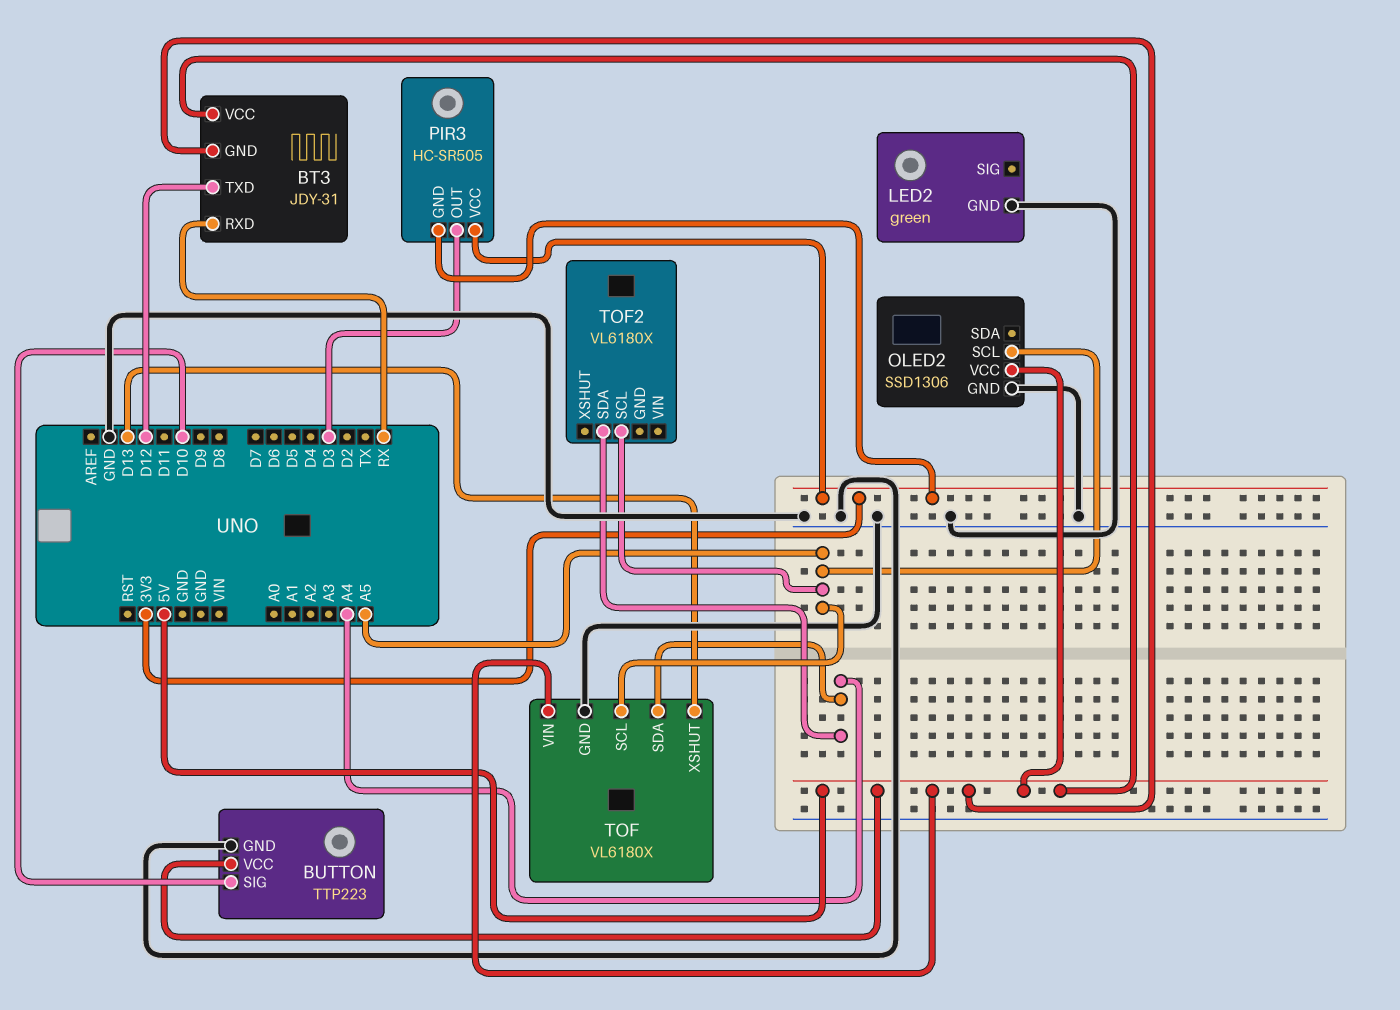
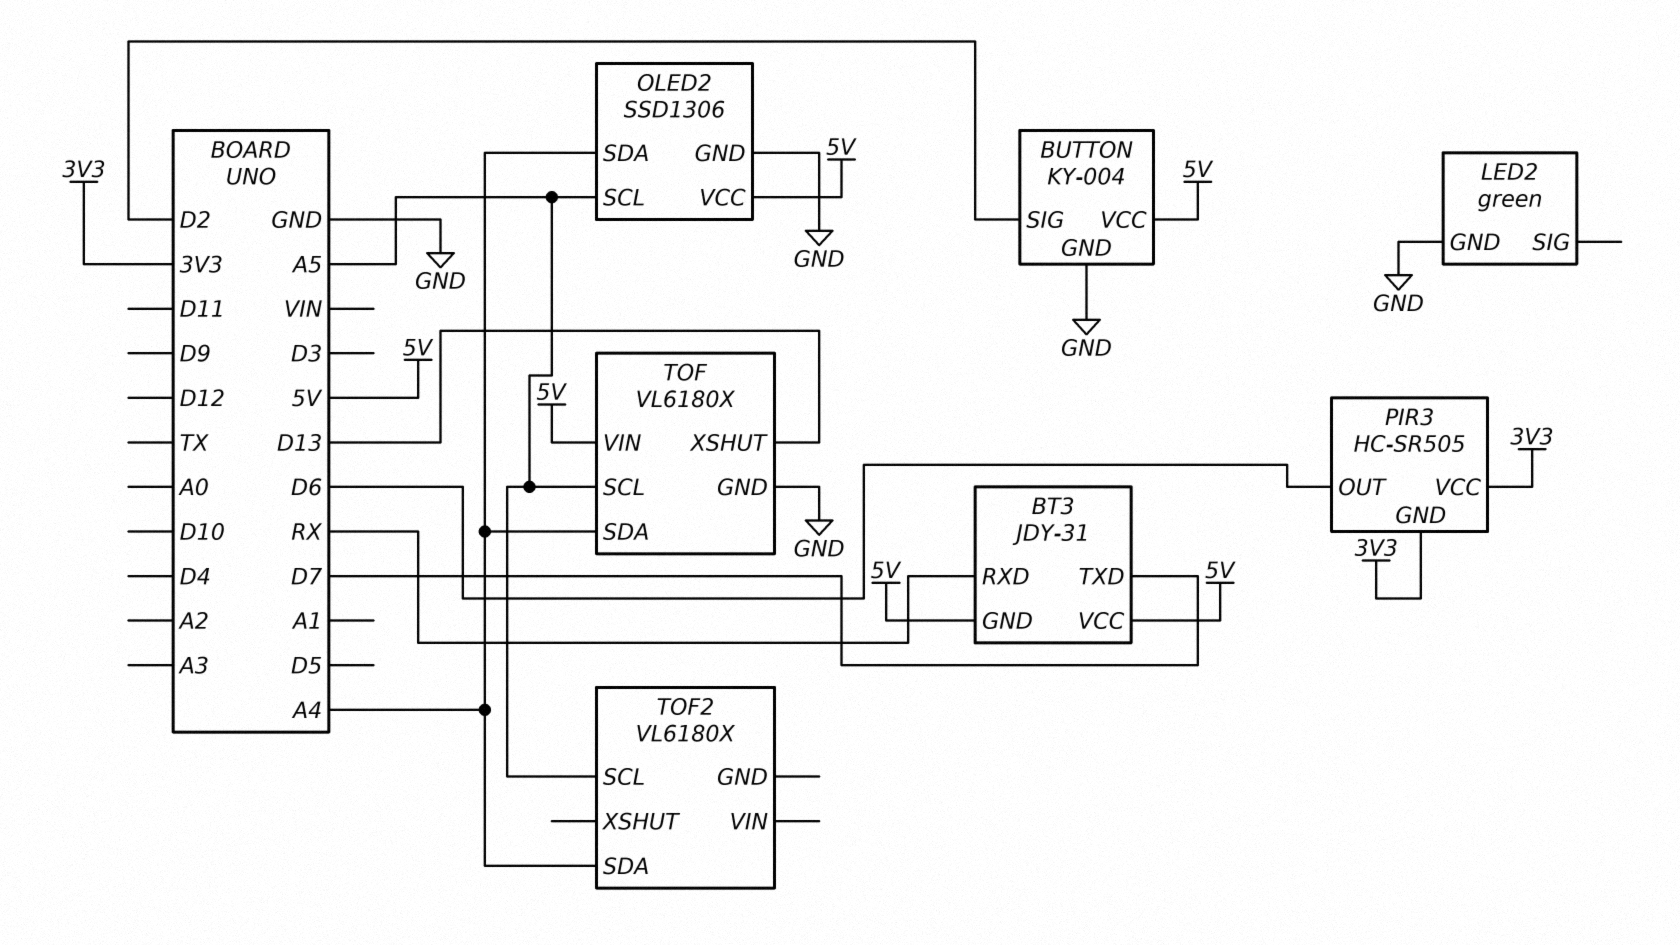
BT3 pin TXD: D12 -> D7
BUTTON: TTP223 -> KY-004
BUTTON pin SIG: D10 -> D2
OLED2 pin SDA: none -> A4
PIR3 pin OUT: D3 -> D6

